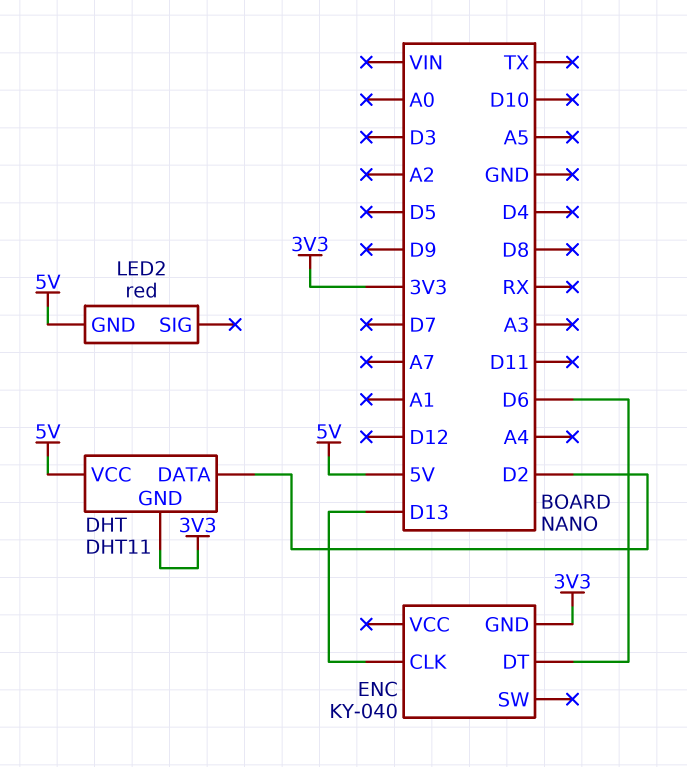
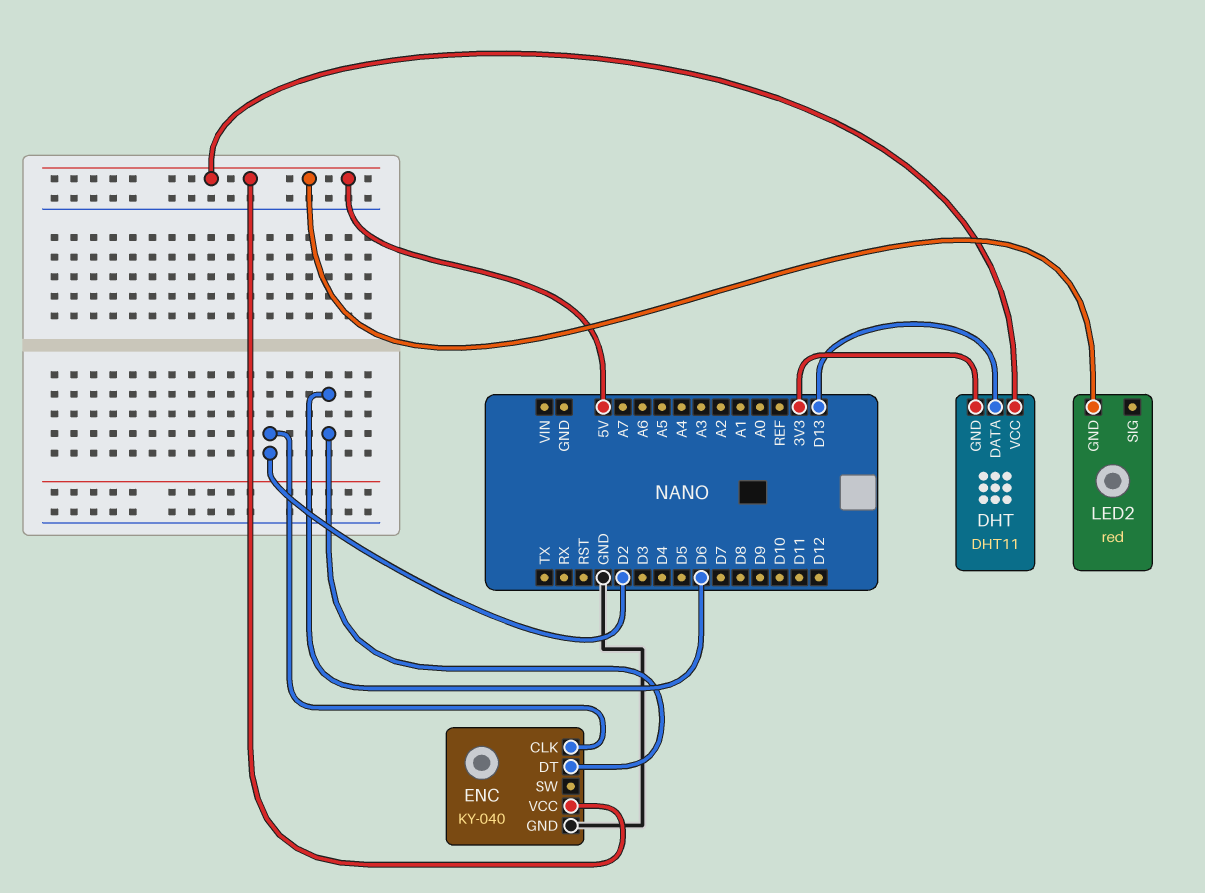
DHT pin DATA: D2 -> D13
ENC pin CLK: D13 -> D2
ENC pin GND: 3V3 -> GND
ENC pin VCC: none -> 5V

